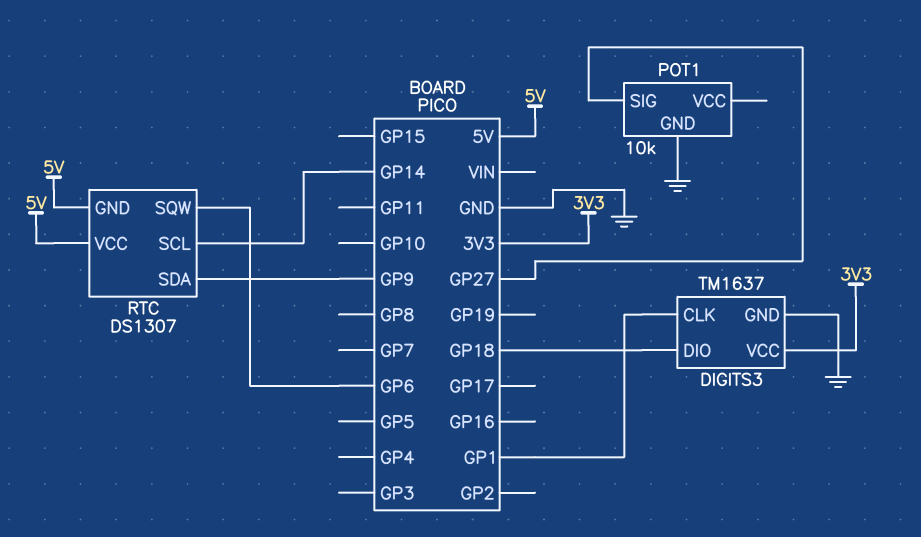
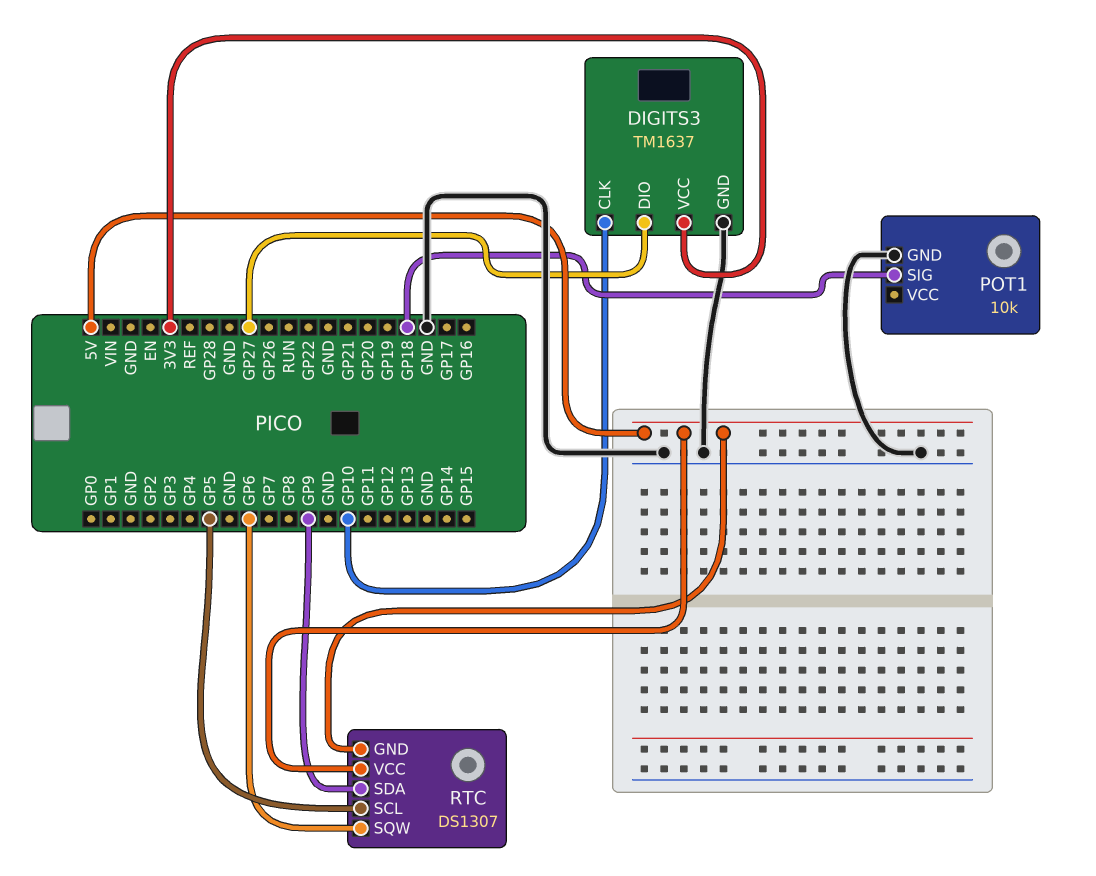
DIGITS3 pin CLK: GP1 -> GP10
DIGITS3 pin DIO: GP18 -> GP27
POT1 pin SIG: GP27 -> GP18
RTC pin SCL: GP14 -> GP5

